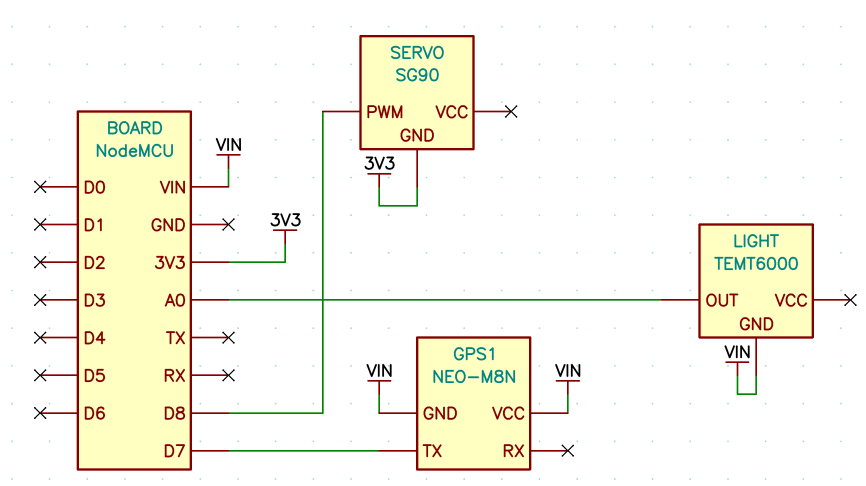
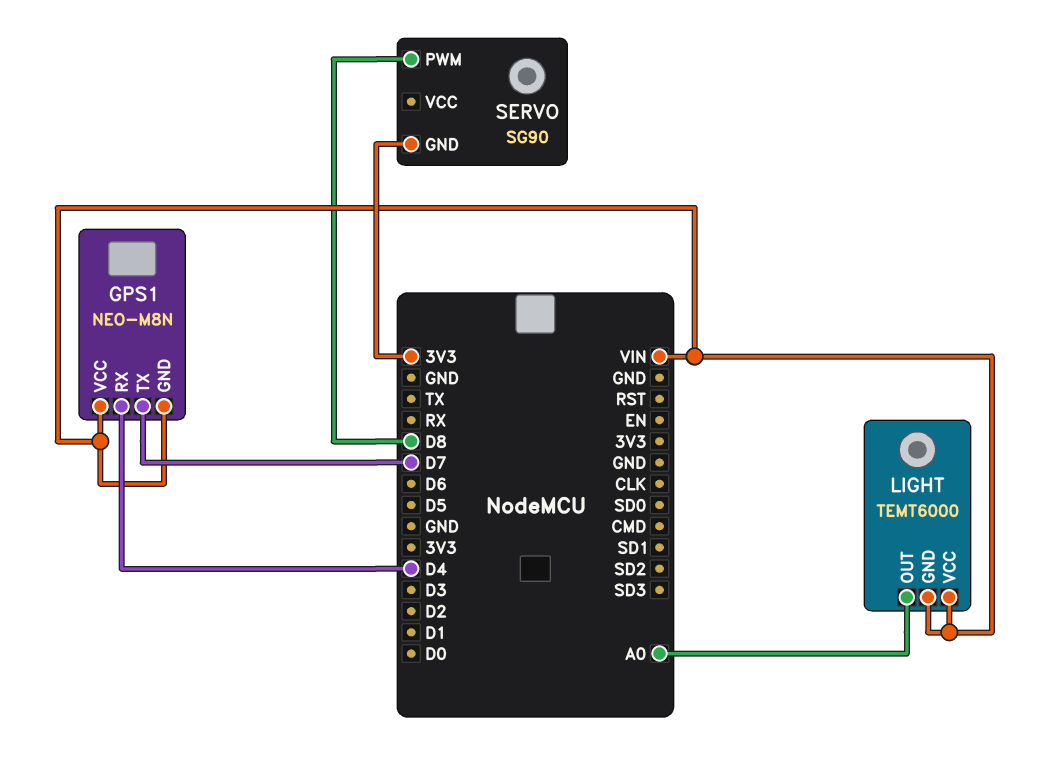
GPS1 pin RX: none -> D4
LIGHT pin VCC: none -> VIN

